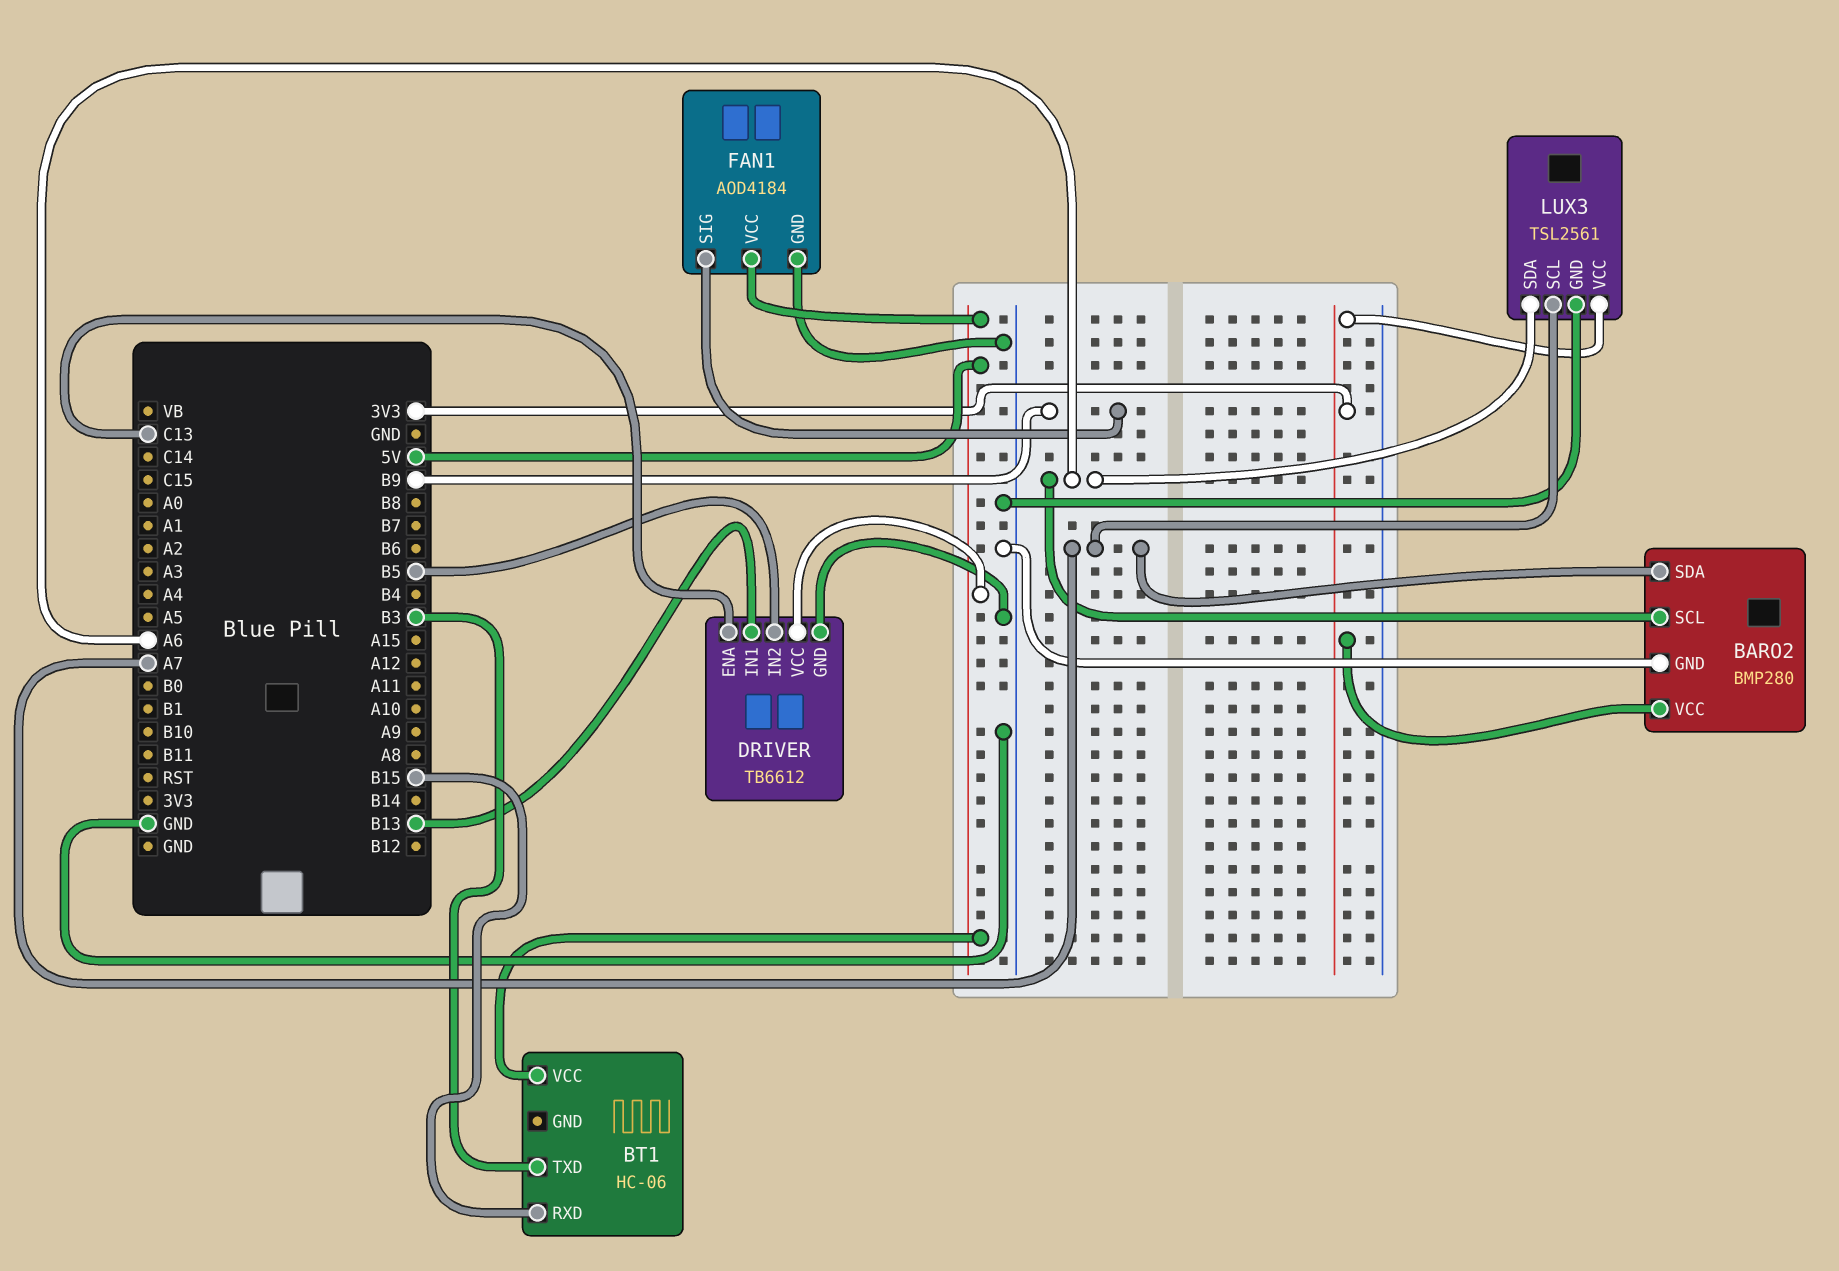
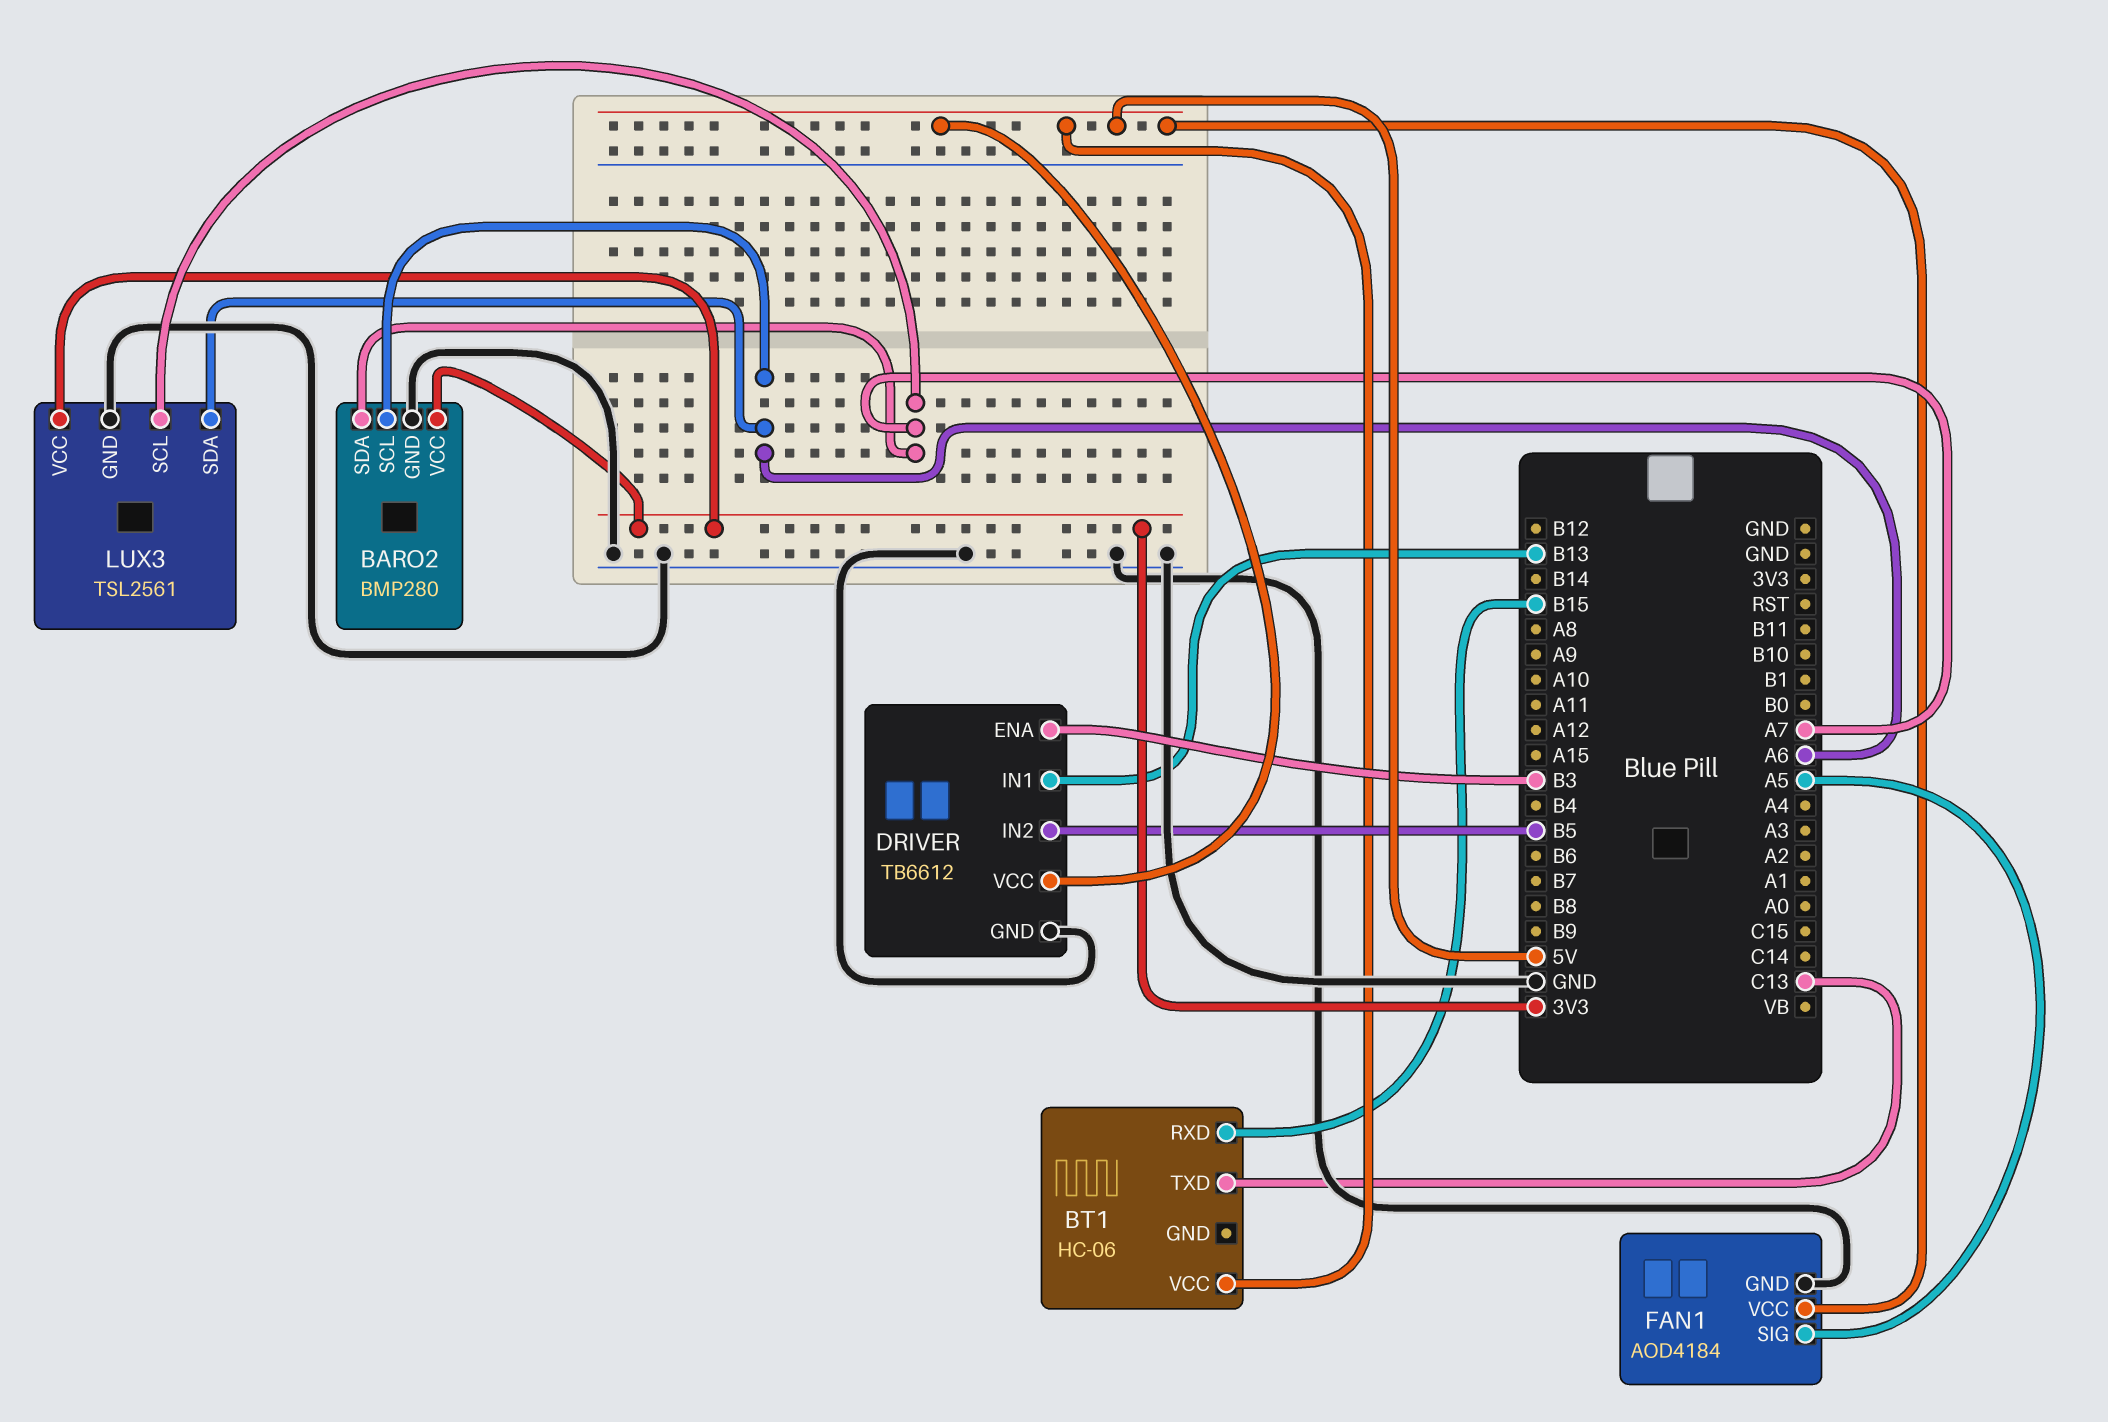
BT1 pin TXD: B3 -> C13
DRIVER pin ENA: C13 -> B3
FAN1 pin SIG: B9 -> A5

